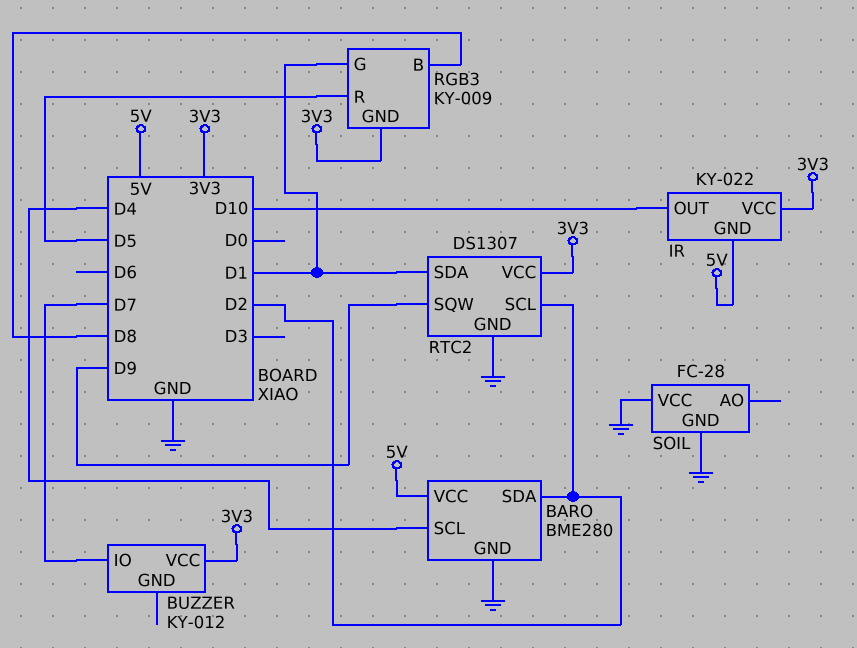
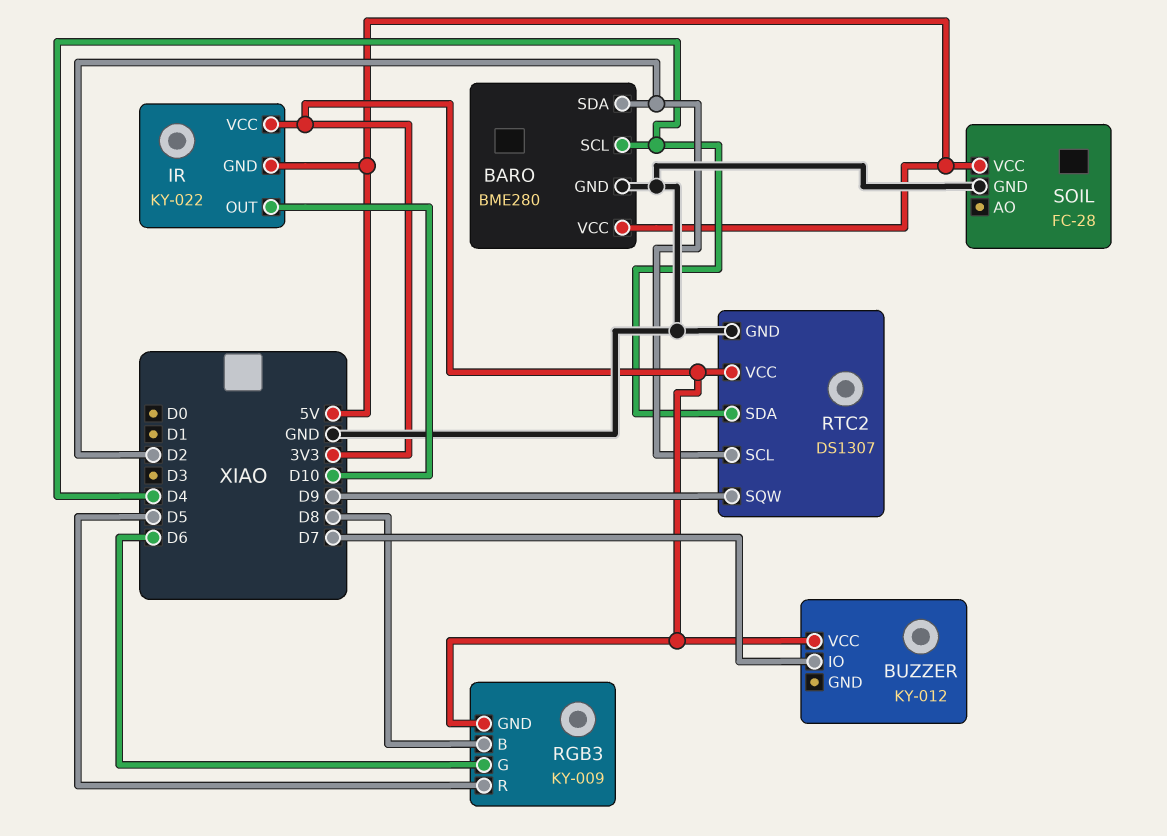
RGB3 pin G: D1 -> D6
RTC2 pin SDA: D1 -> D4
SOIL pin VCC: GND -> 5V

